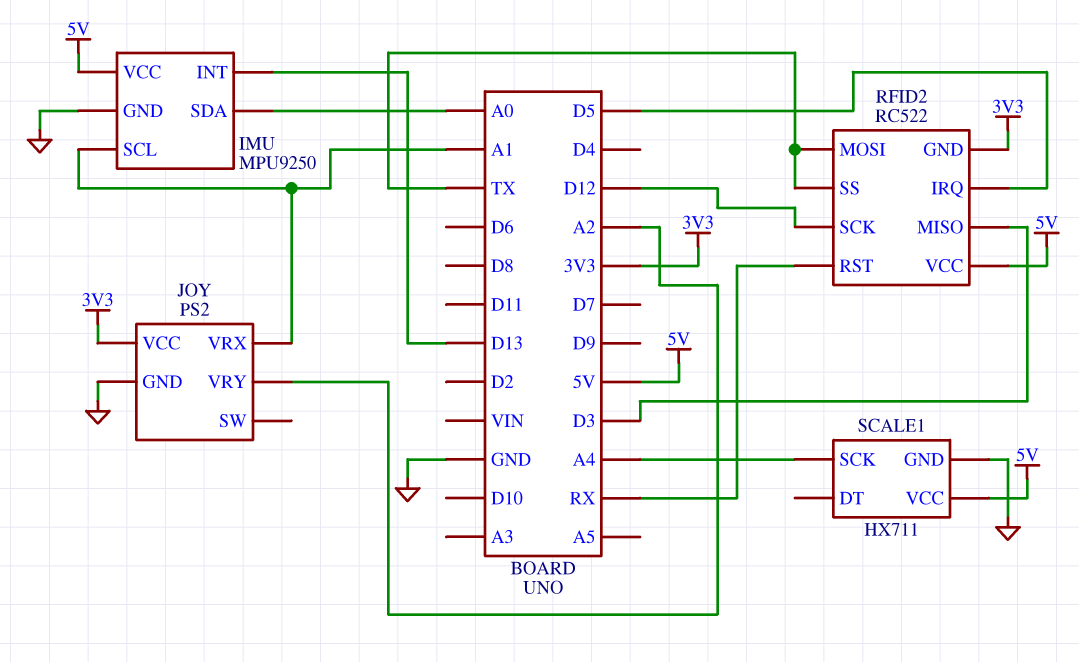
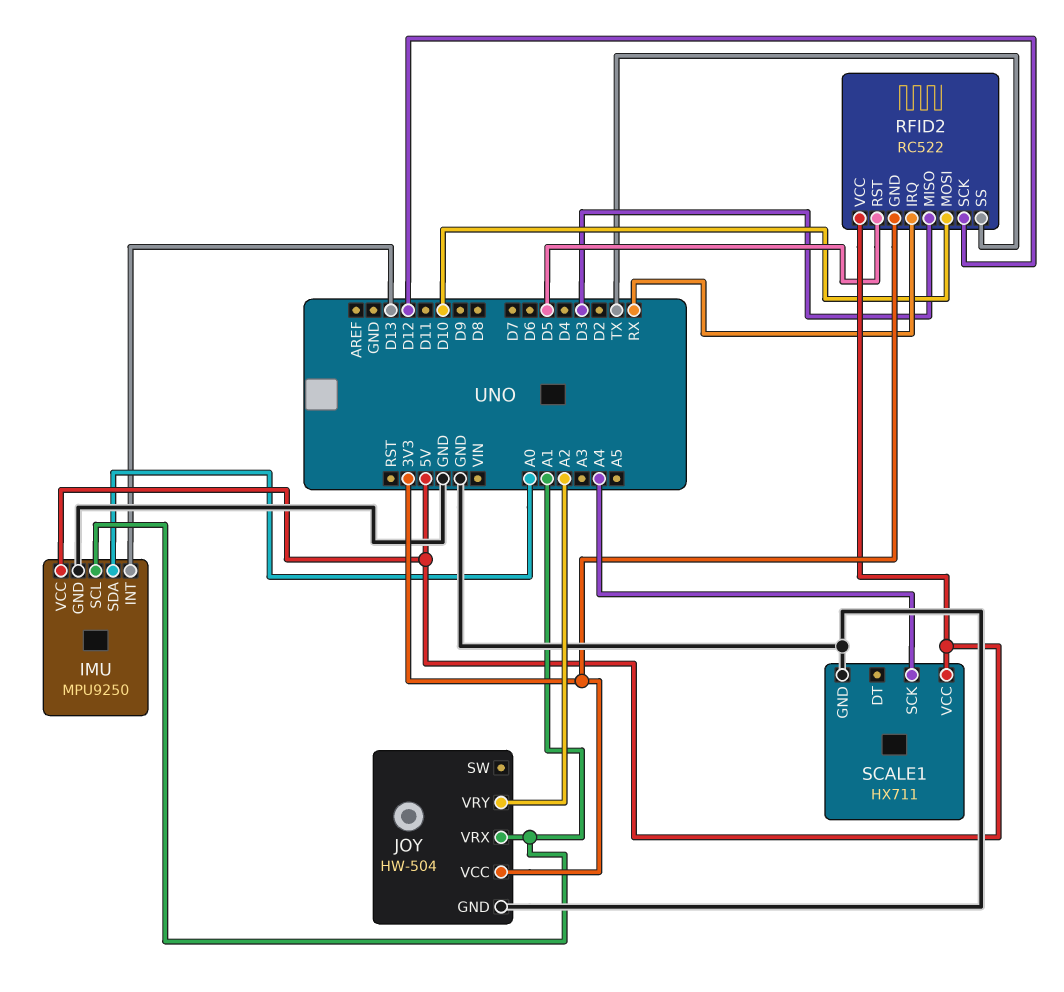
JOY: PS2 -> HW-504
RFID2 pin IRQ: D5 -> RX
RFID2 pin MOSI: TX -> D10
RFID2 pin RST: RX -> D5

